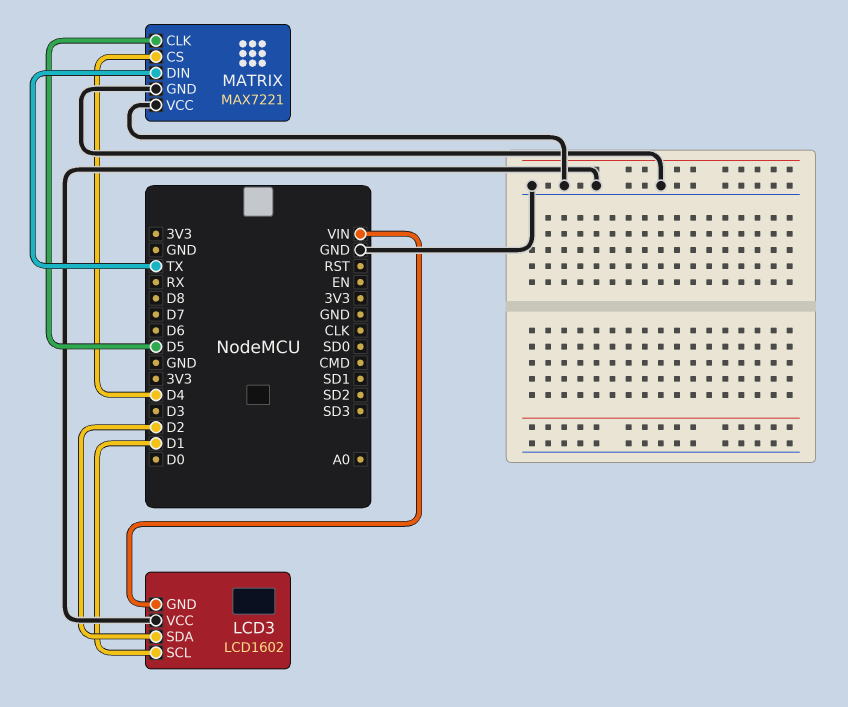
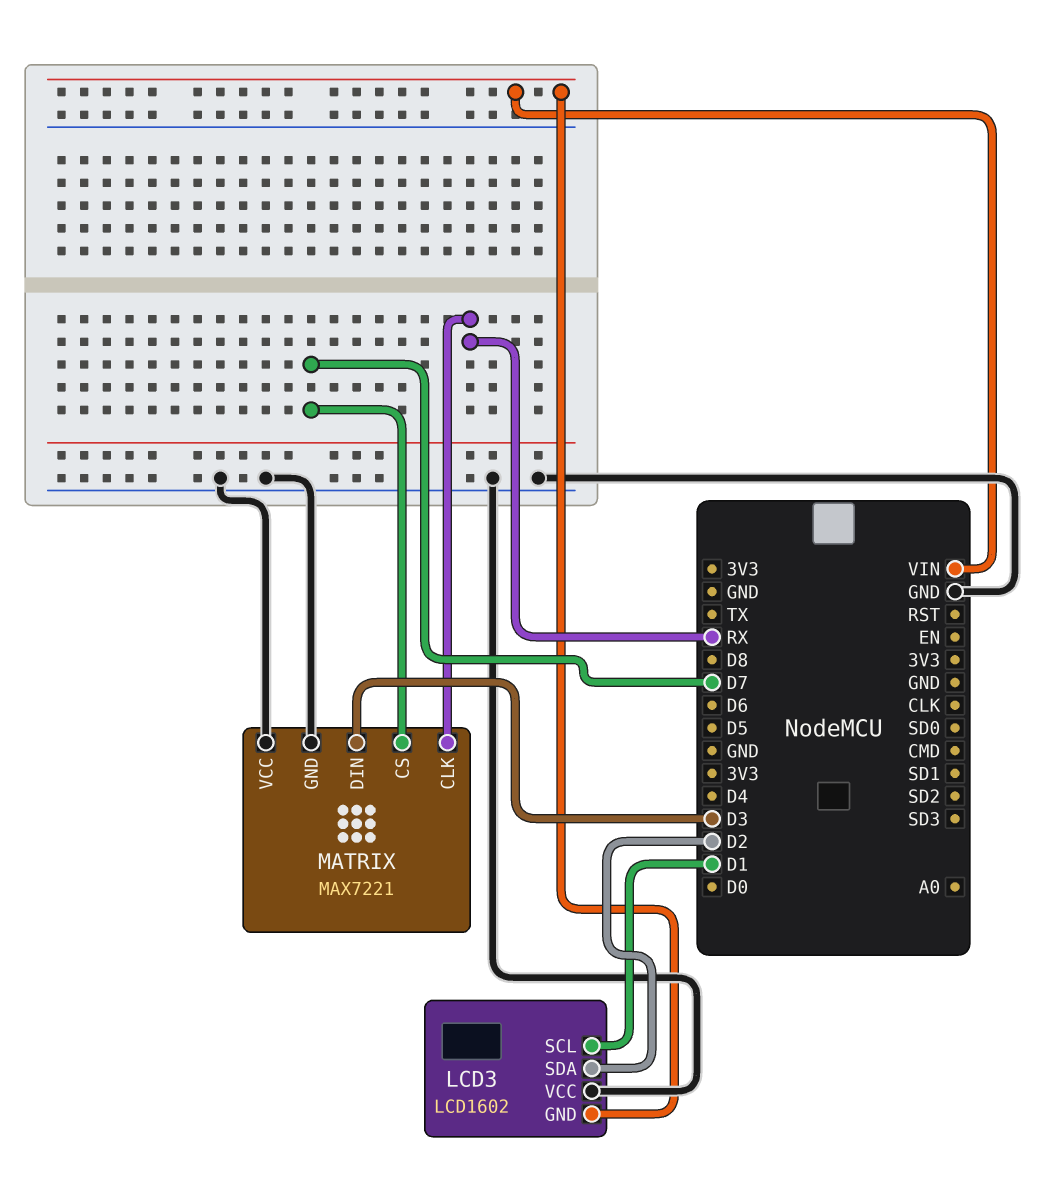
MATRIX pin CLK: D5 -> RX
MATRIX pin CS: D4 -> D7
MATRIX pin DIN: TX -> D3

